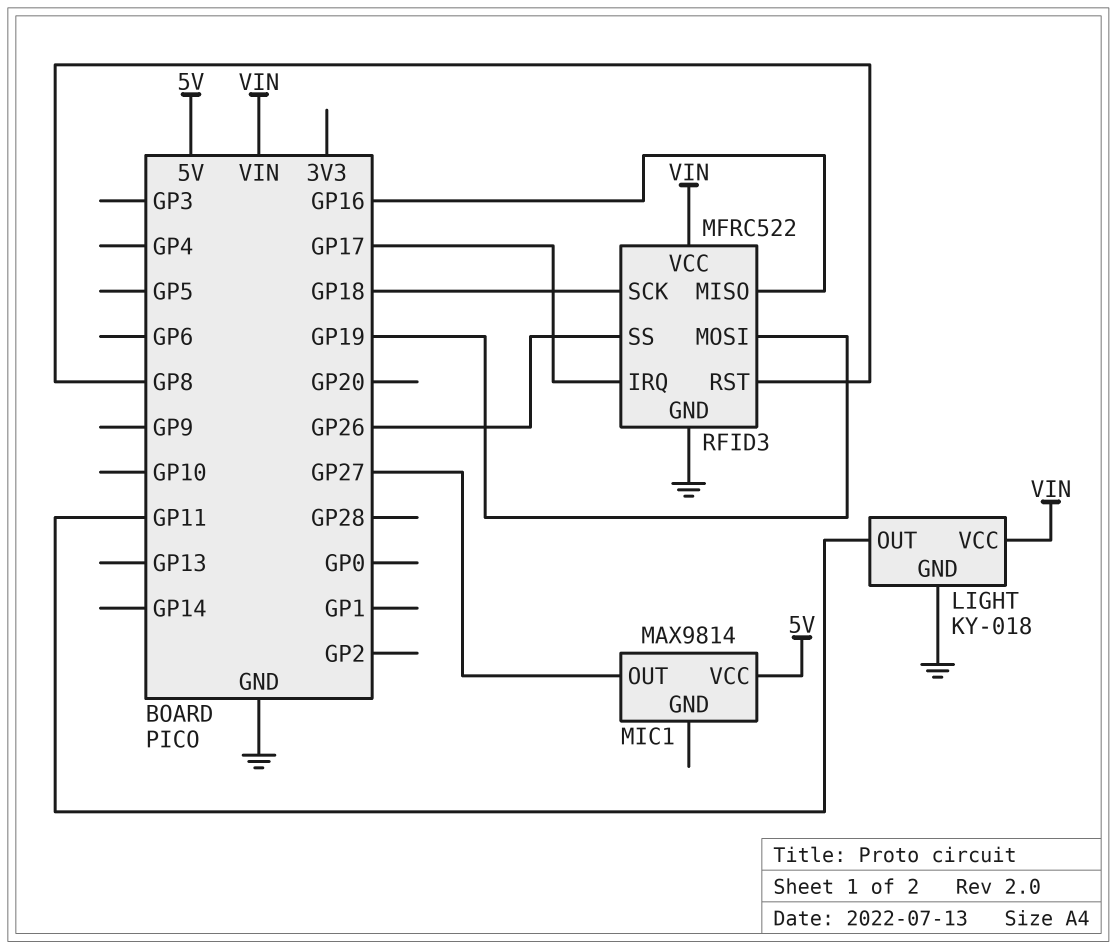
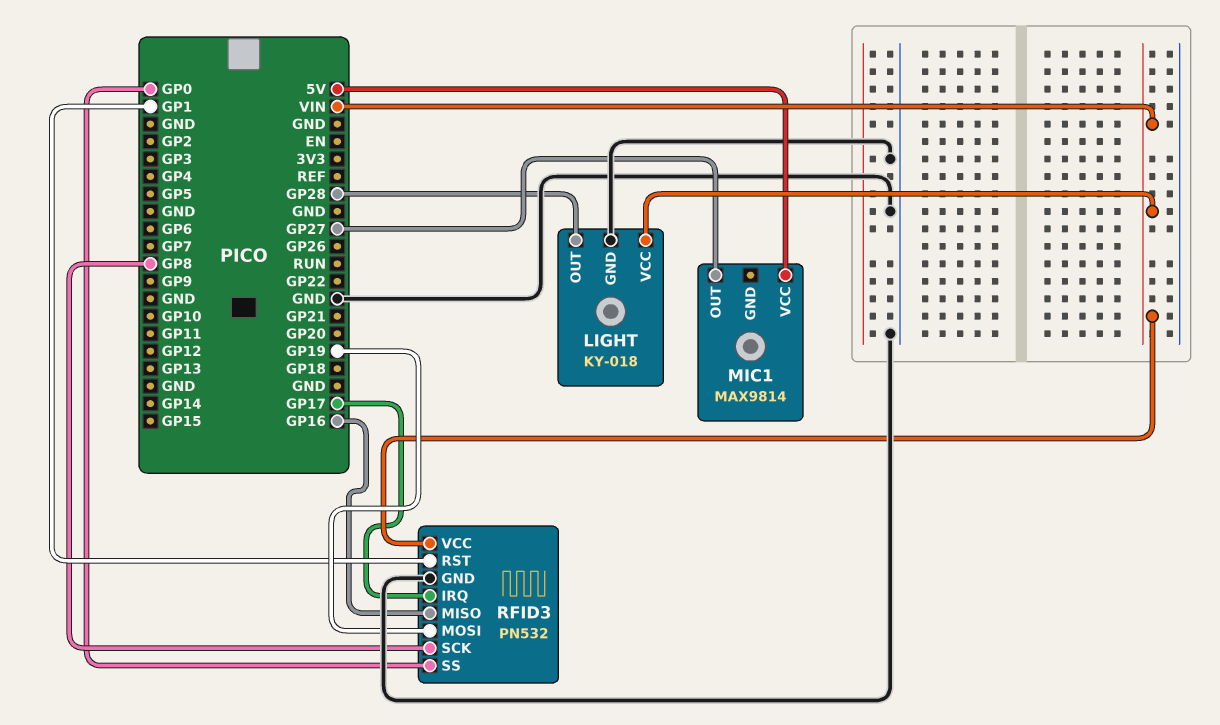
LIGHT pin OUT: GP11 -> GP28
RFID3: MFRC522 -> PN532
RFID3 pin RST: GP8 -> GP1
RFID3 pin SCK: GP18 -> GP8
RFID3 pin SS: GP26 -> GP0

